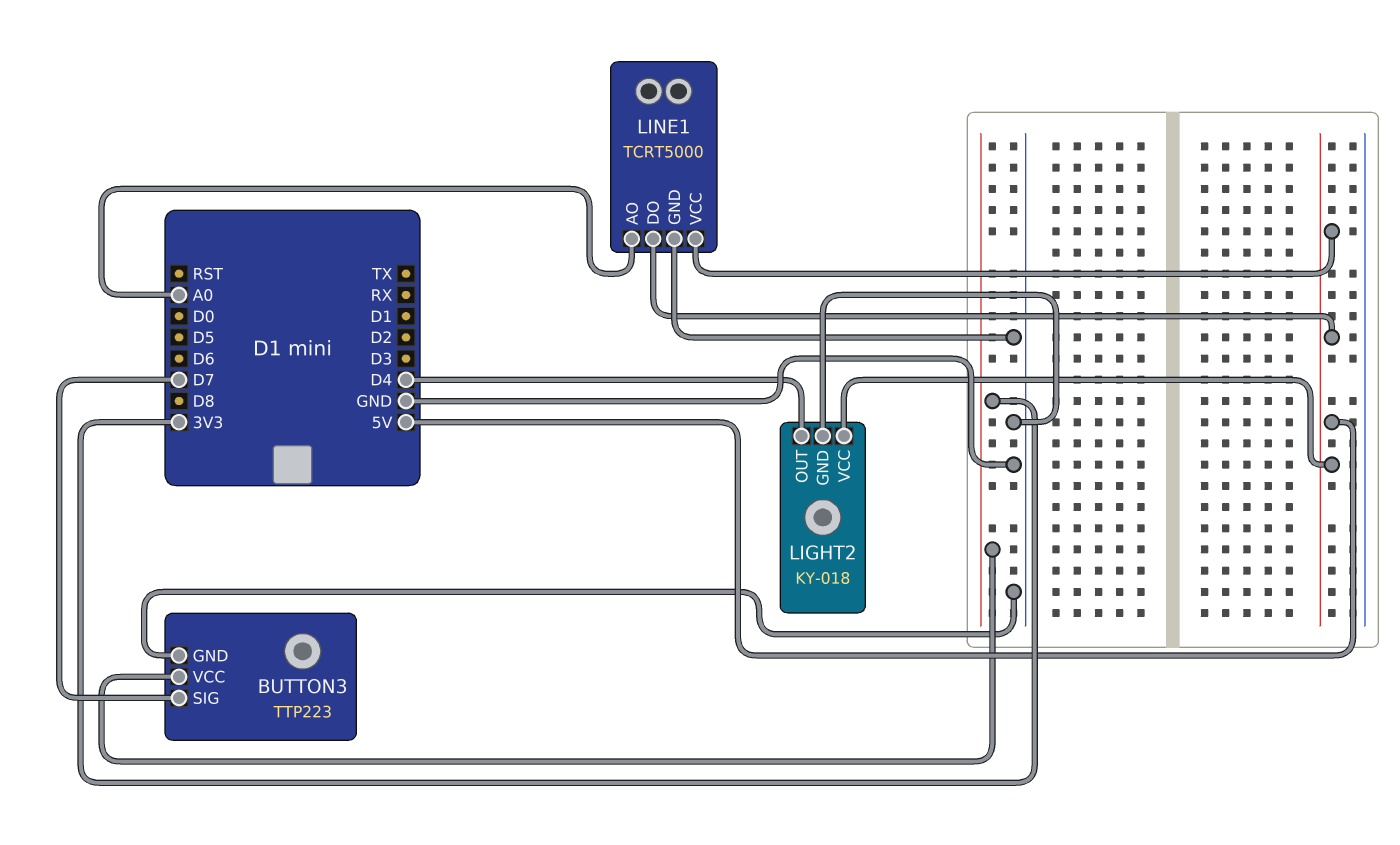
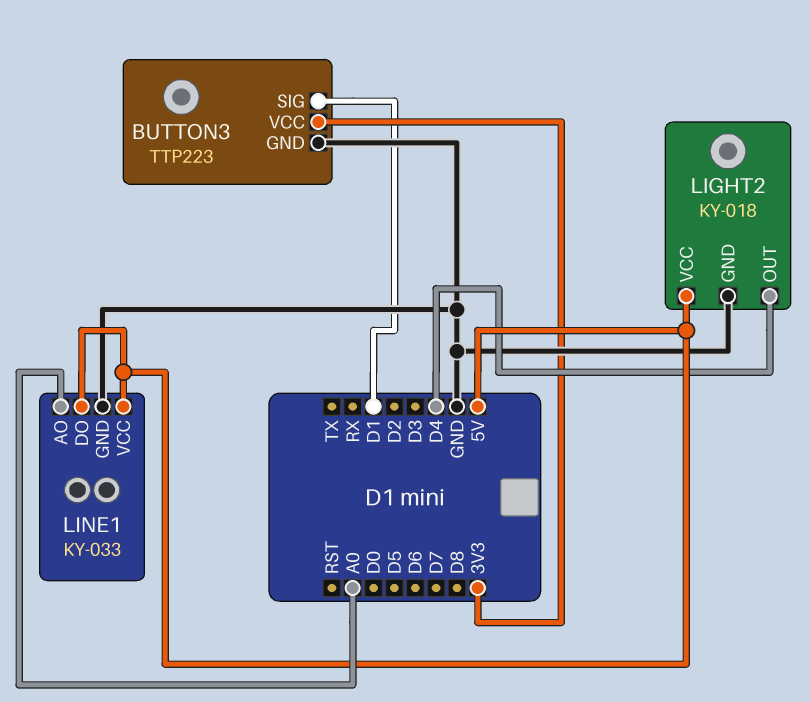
BUTTON3 pin SIG: D7 -> D1
LINE1: TCRT5000 -> KY-033

